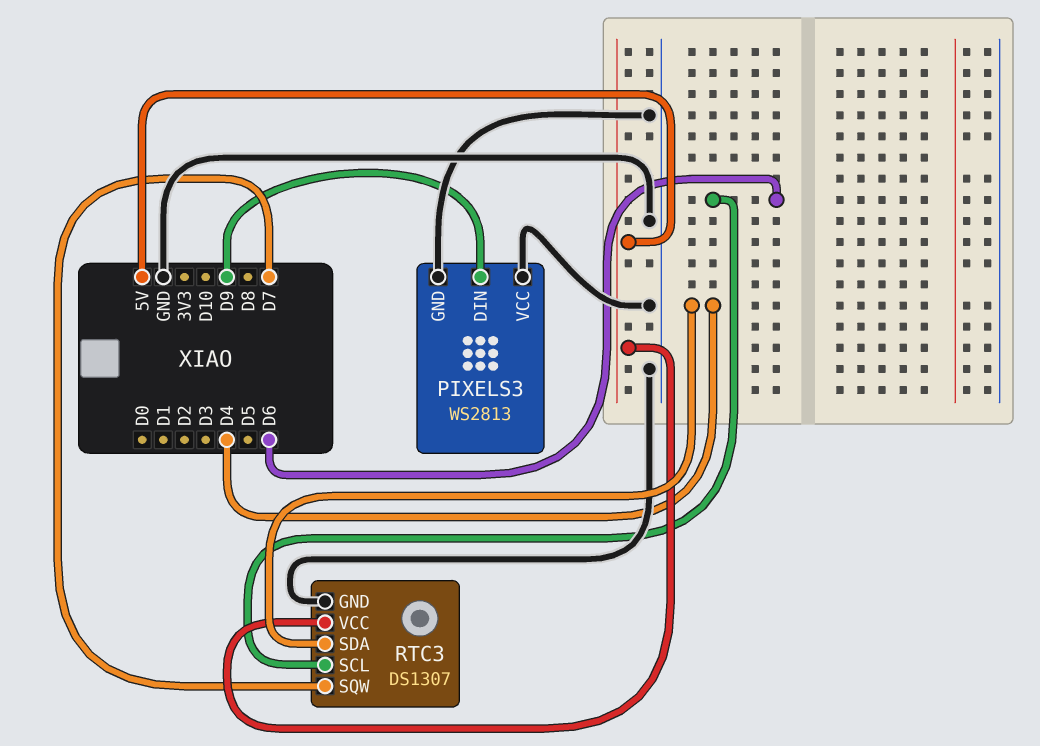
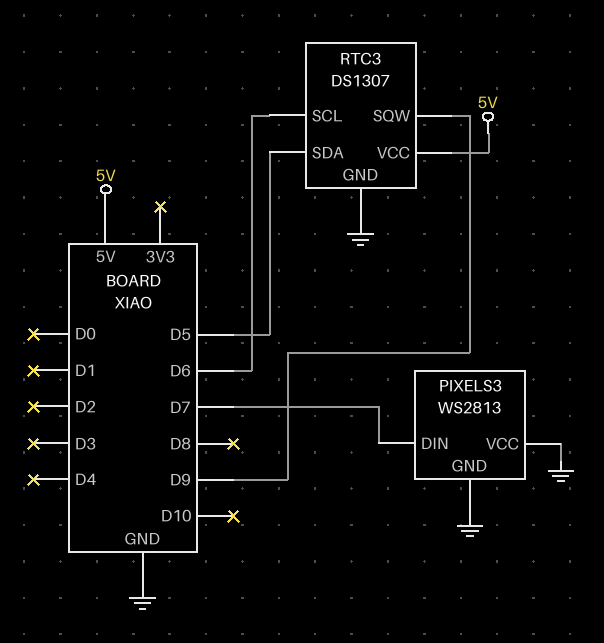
PIXELS3 pin DIN: D9 -> D7
RTC3 pin SDA: D4 -> D5
RTC3 pin SQW: D7 -> D9

